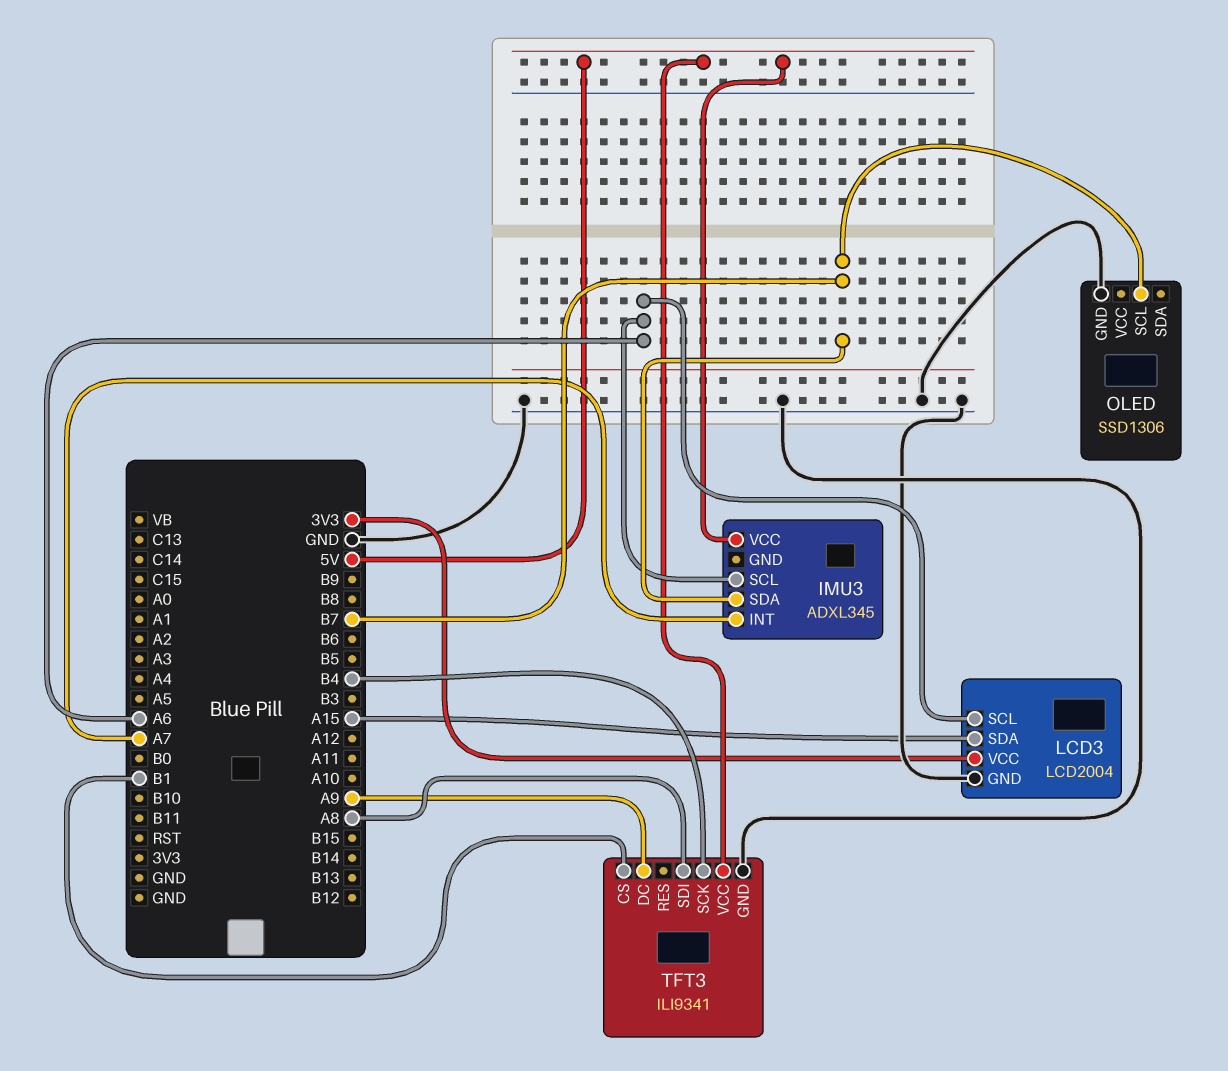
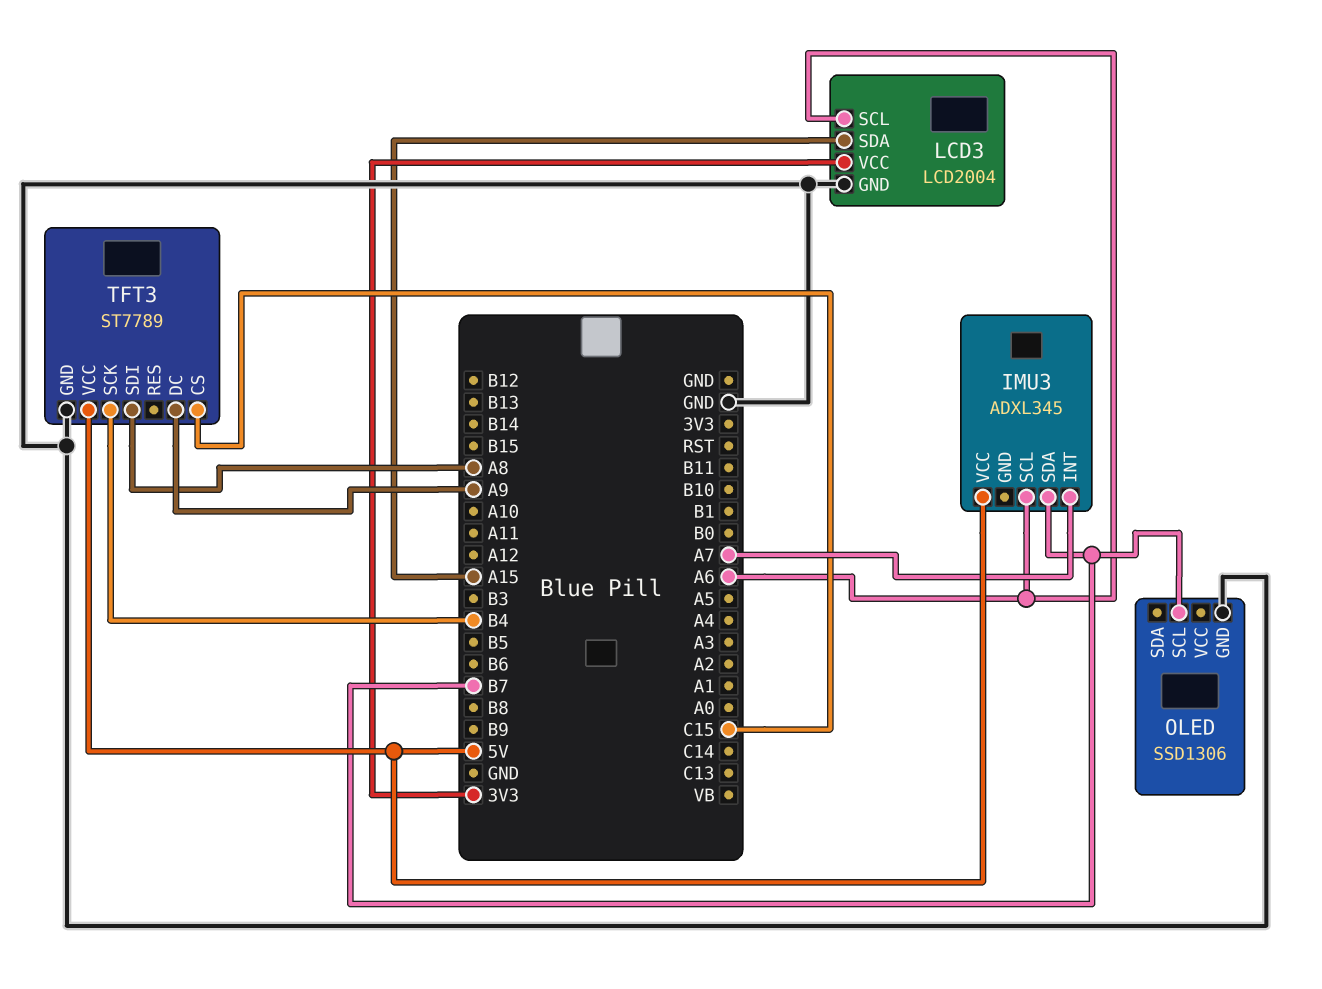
TFT3: ILI9341 -> ST7789
TFT3 pin CS: B1 -> C15

